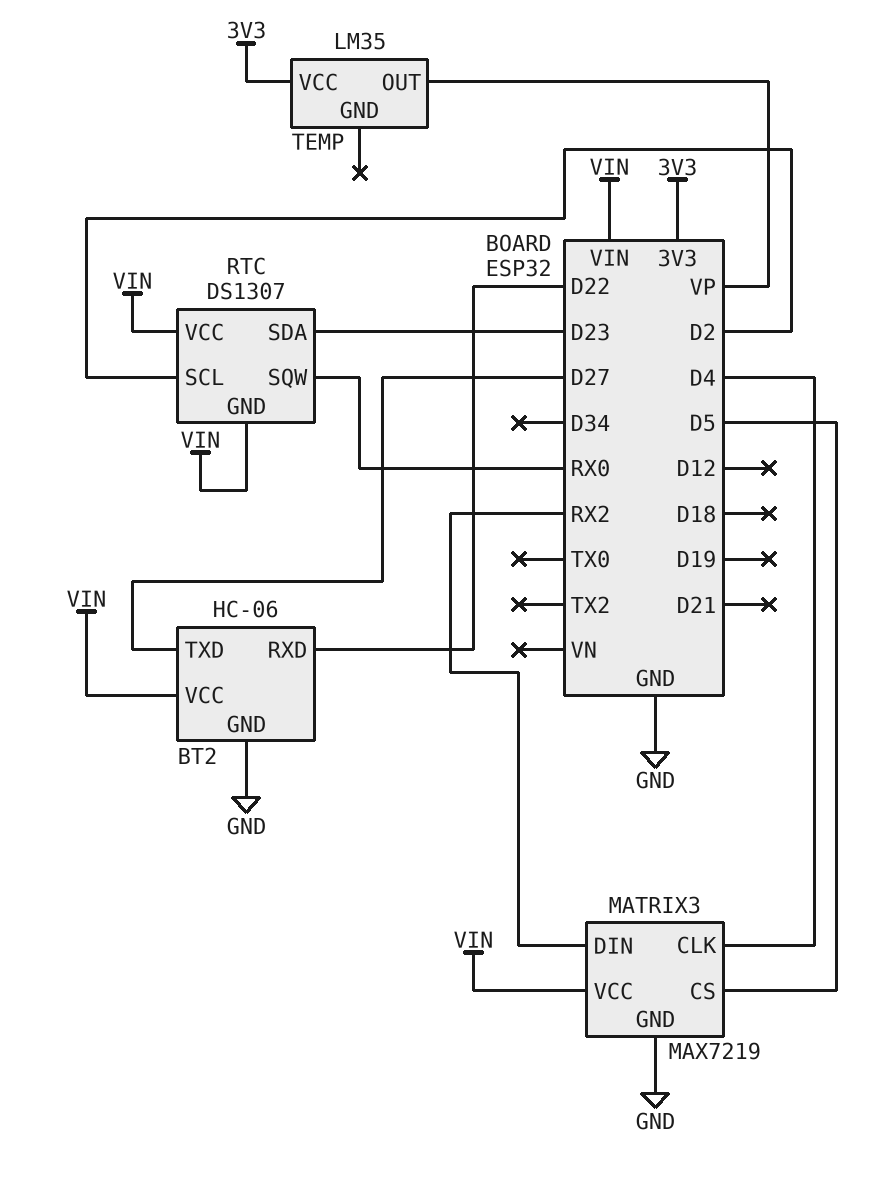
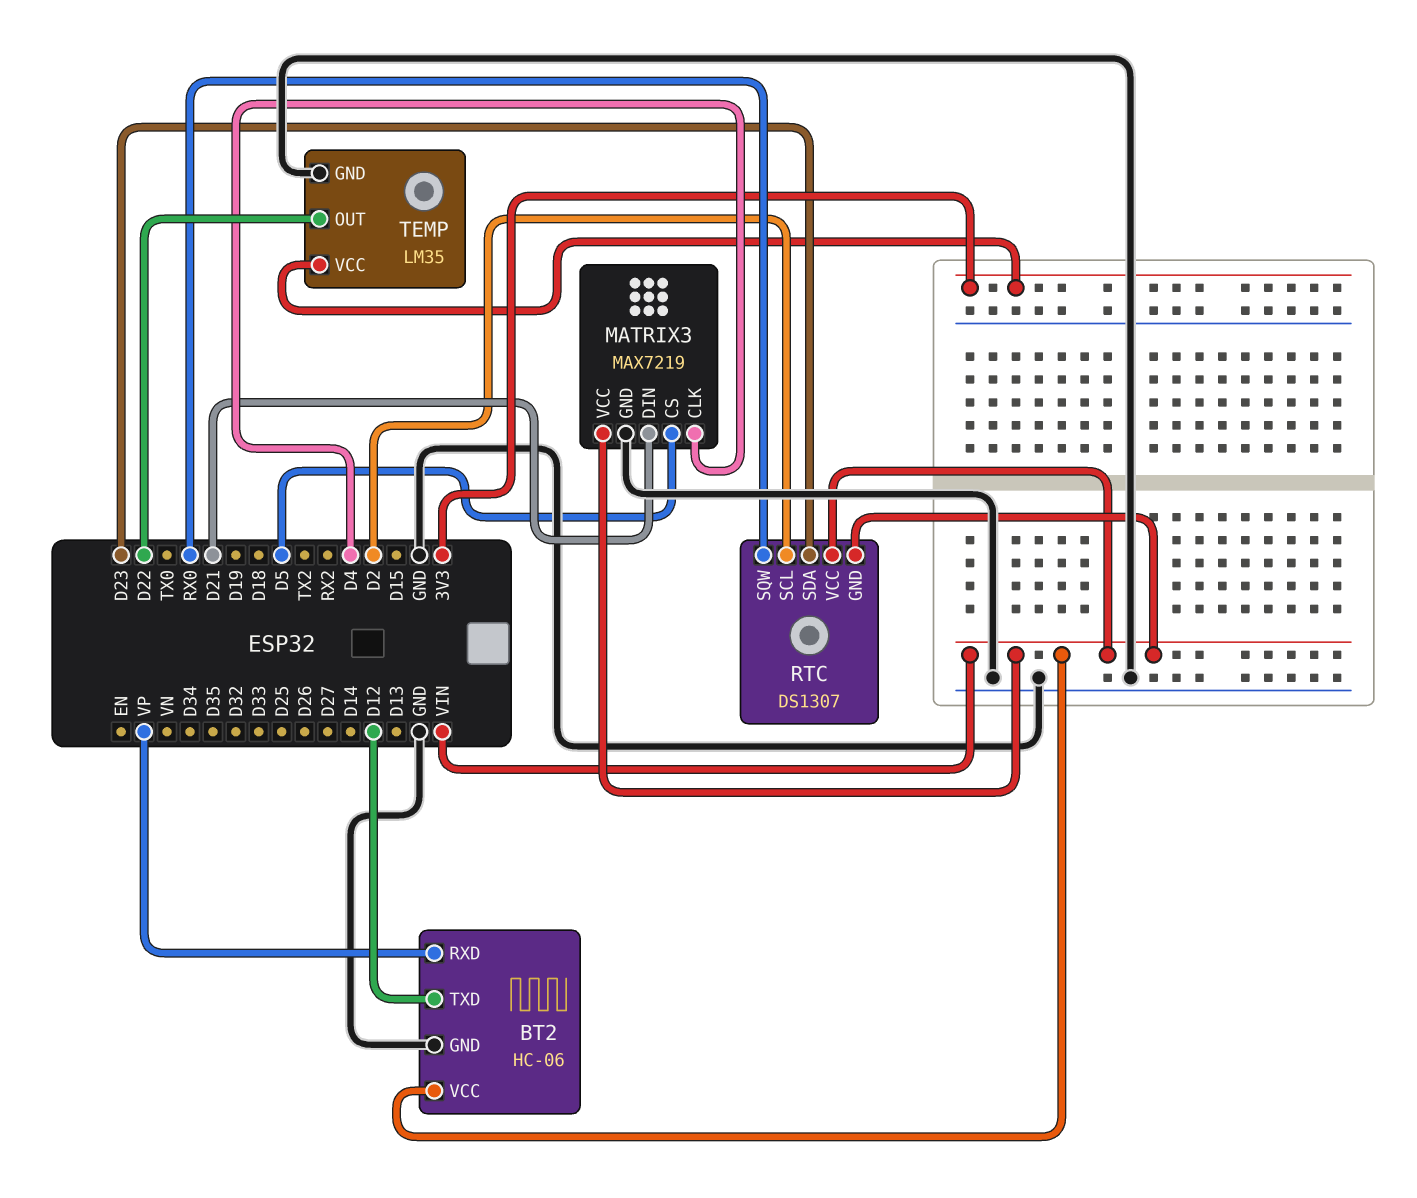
BT2 pin RXD: D22 -> VP
BT2 pin TXD: D27 -> D12
MATRIX3 pin DIN: RX2 -> D21
TEMP pin GND: none -> GND
TEMP pin OUT: VP -> D22

